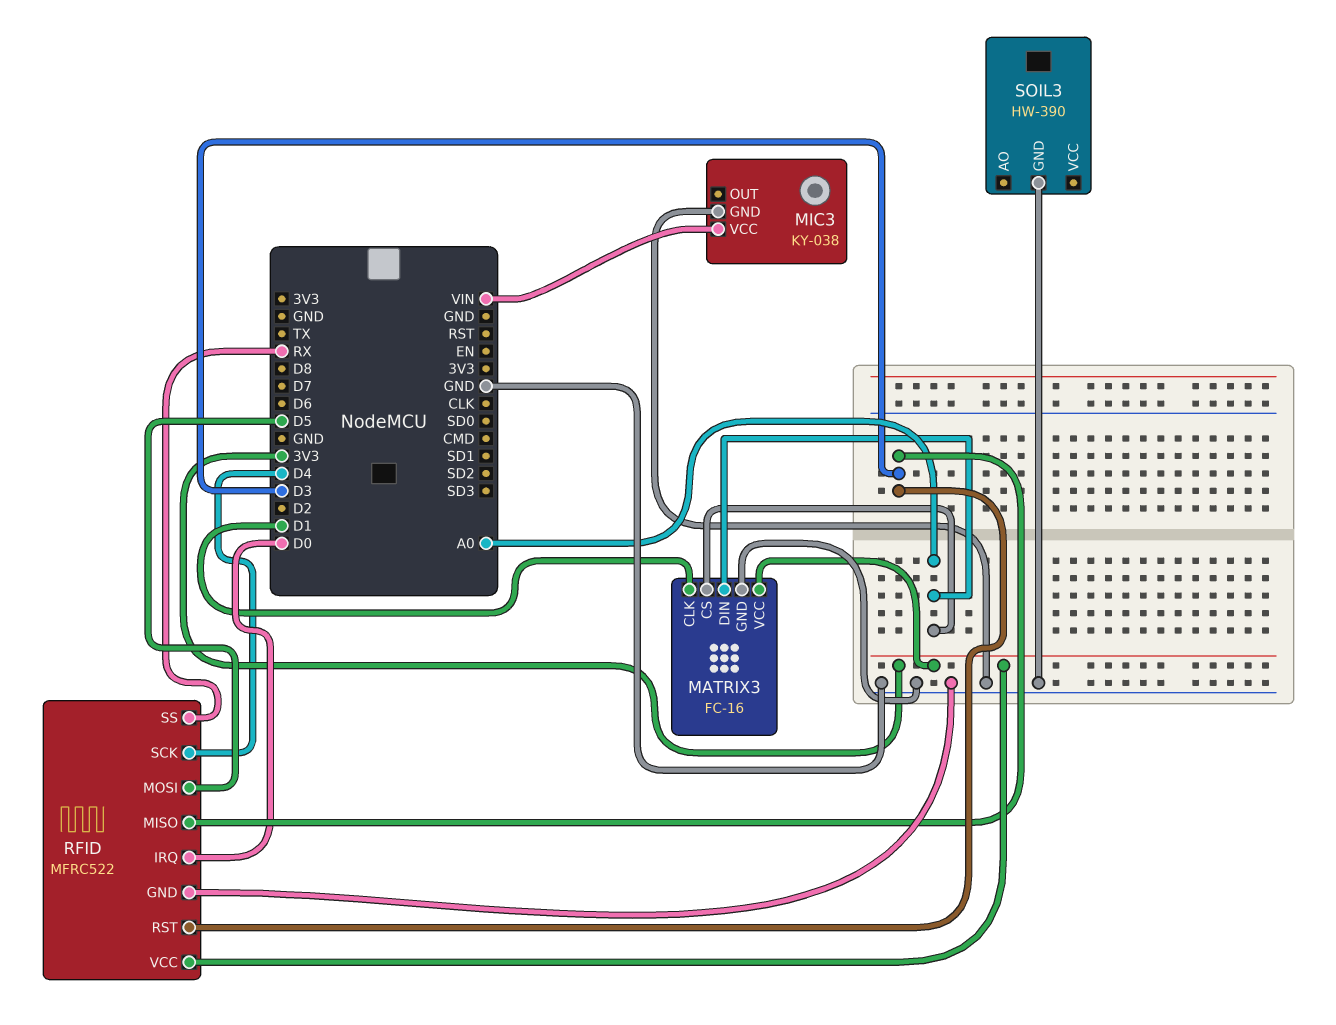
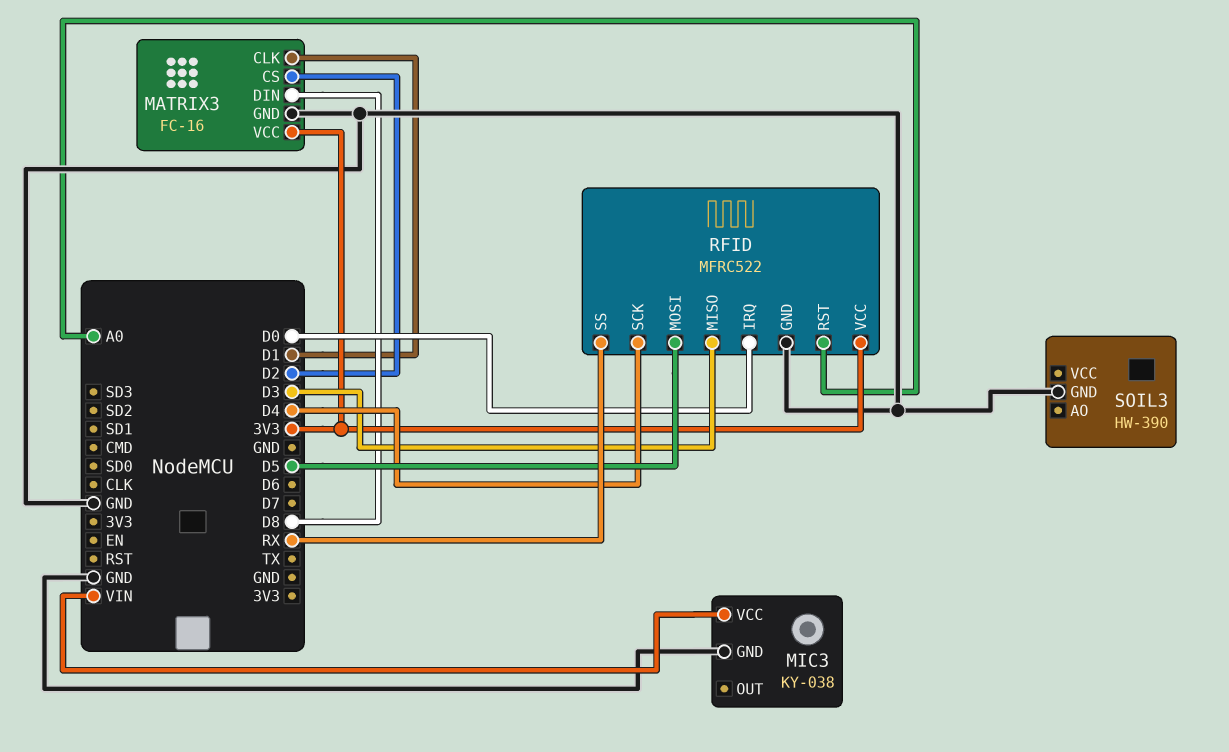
MATRIX3 pin CS: A0 -> D2
MATRIX3 pin DIN: A0 -> D8
RFID pin RST: D3 -> A0

